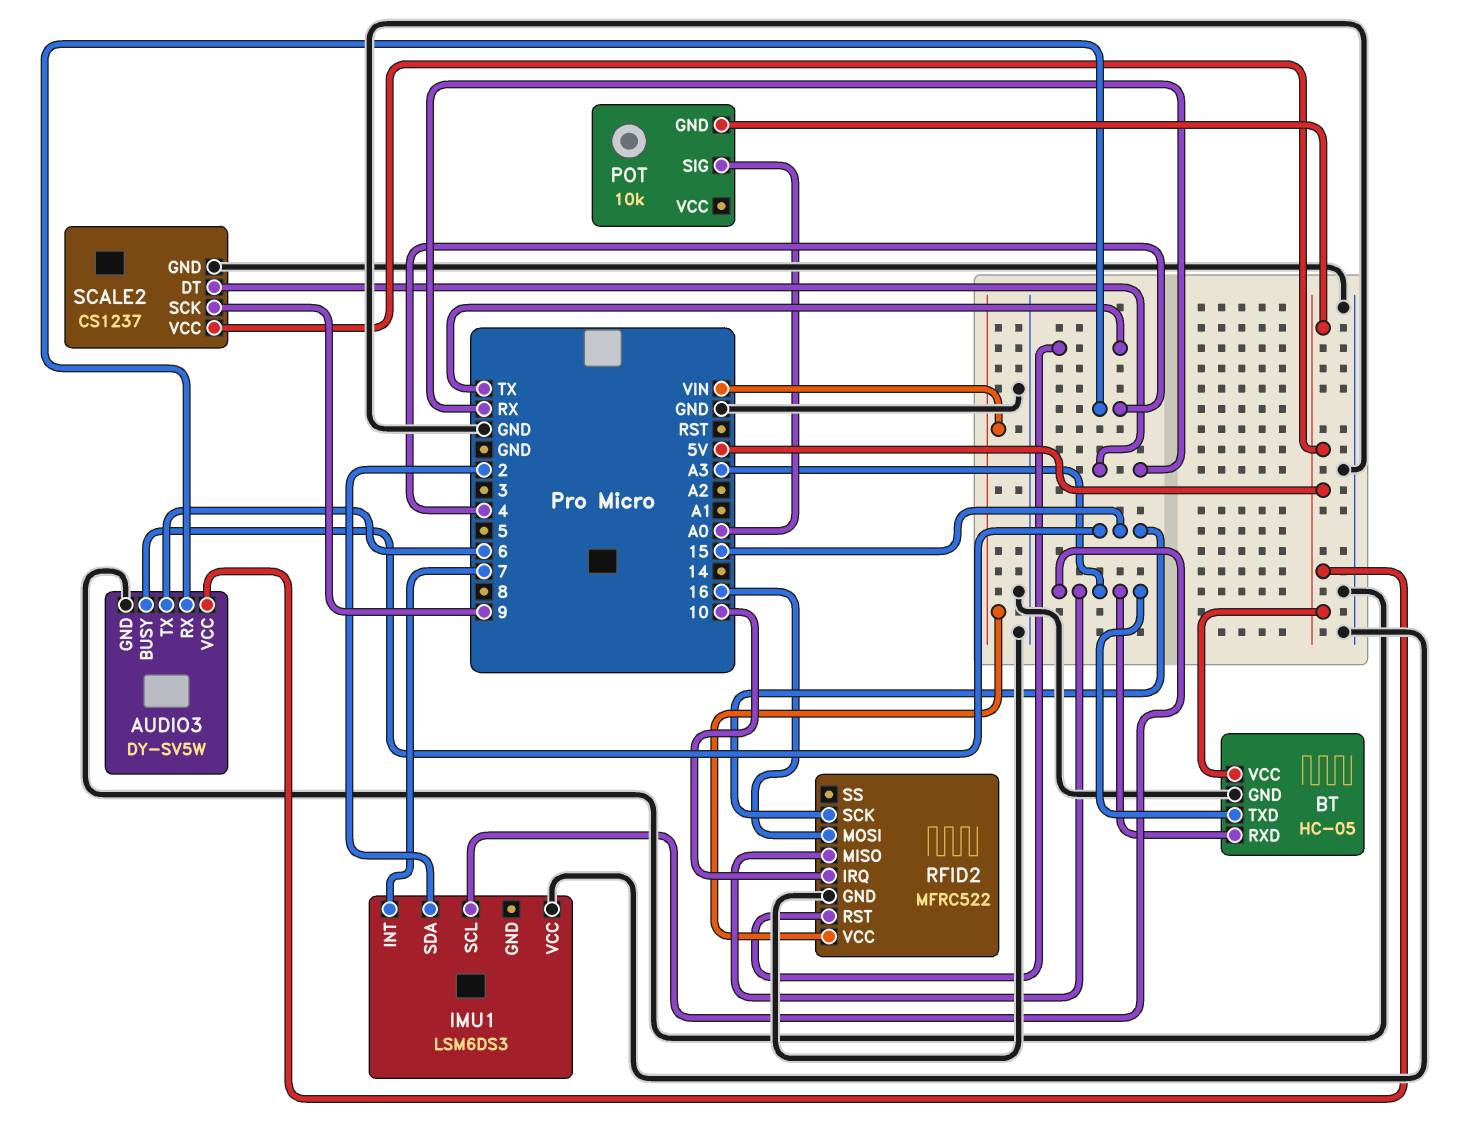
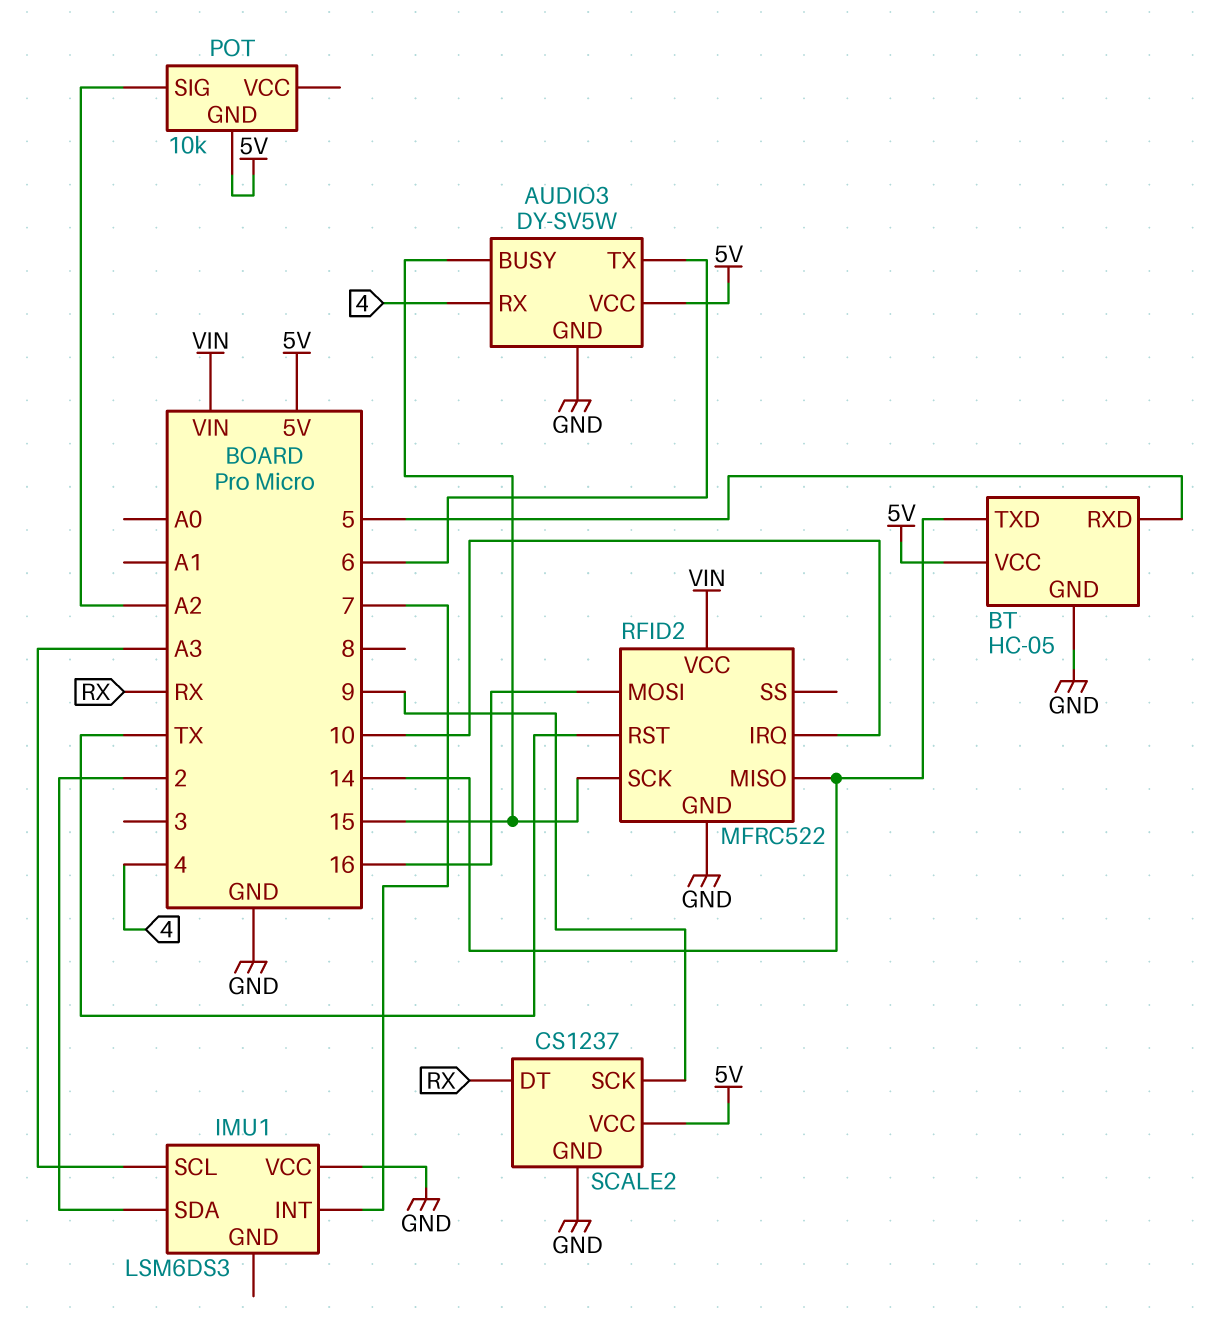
BT pin RXD: A3 -> 5
BT pin TXD: A3 -> 14
POT pin SIG: A0 -> A2
RFID2 pin MISO: A3 -> 14

